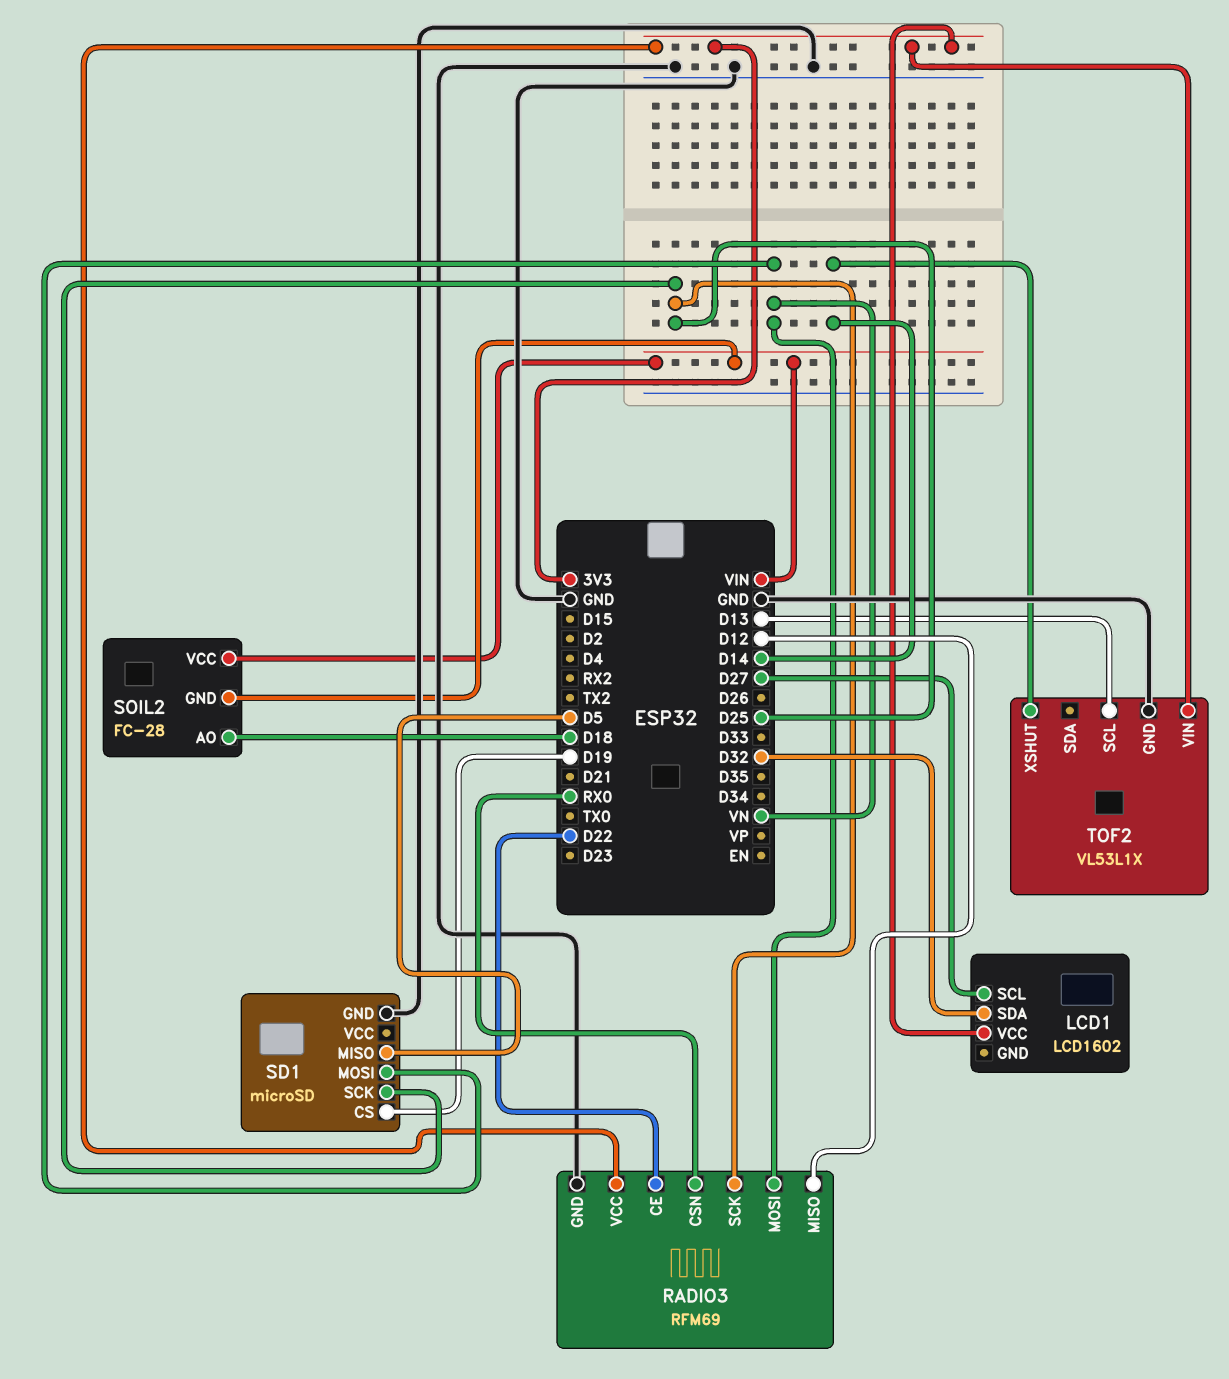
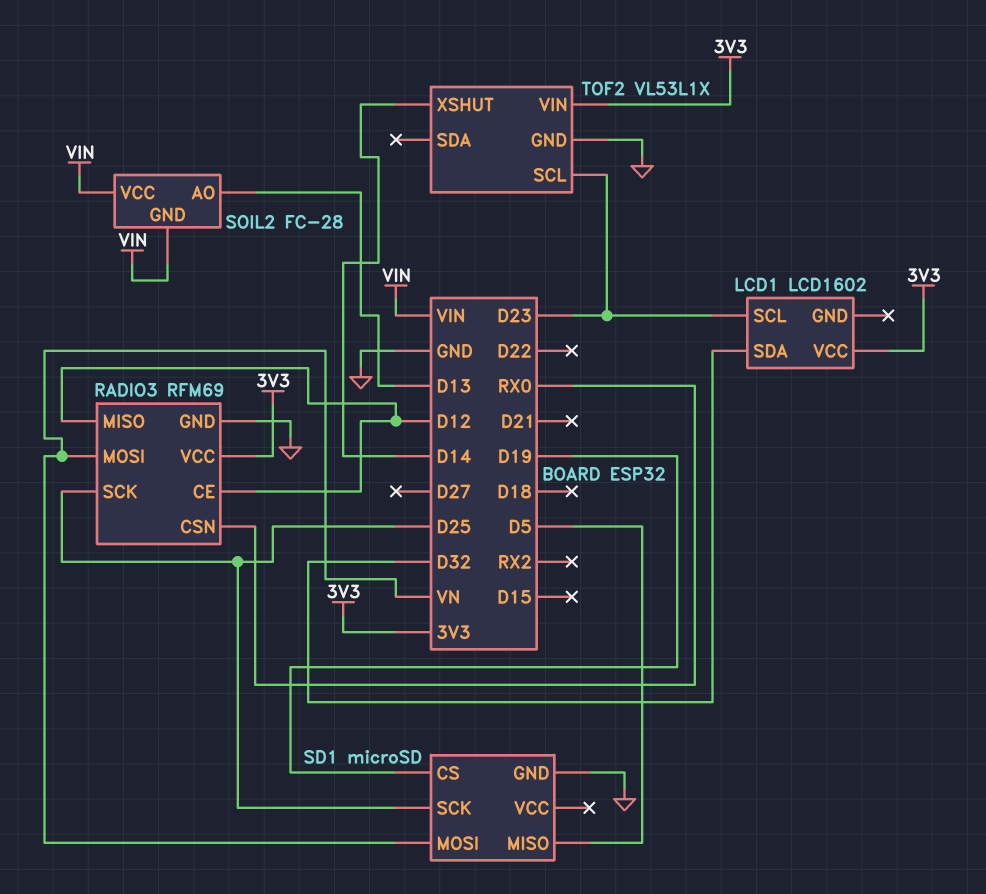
LCD1 pin SCL: D27 -> D23
RADIO3 pin CE: D22 -> D12
SOIL2 pin AO: D18 -> D13
TOF2 pin SCL: D13 -> D23

